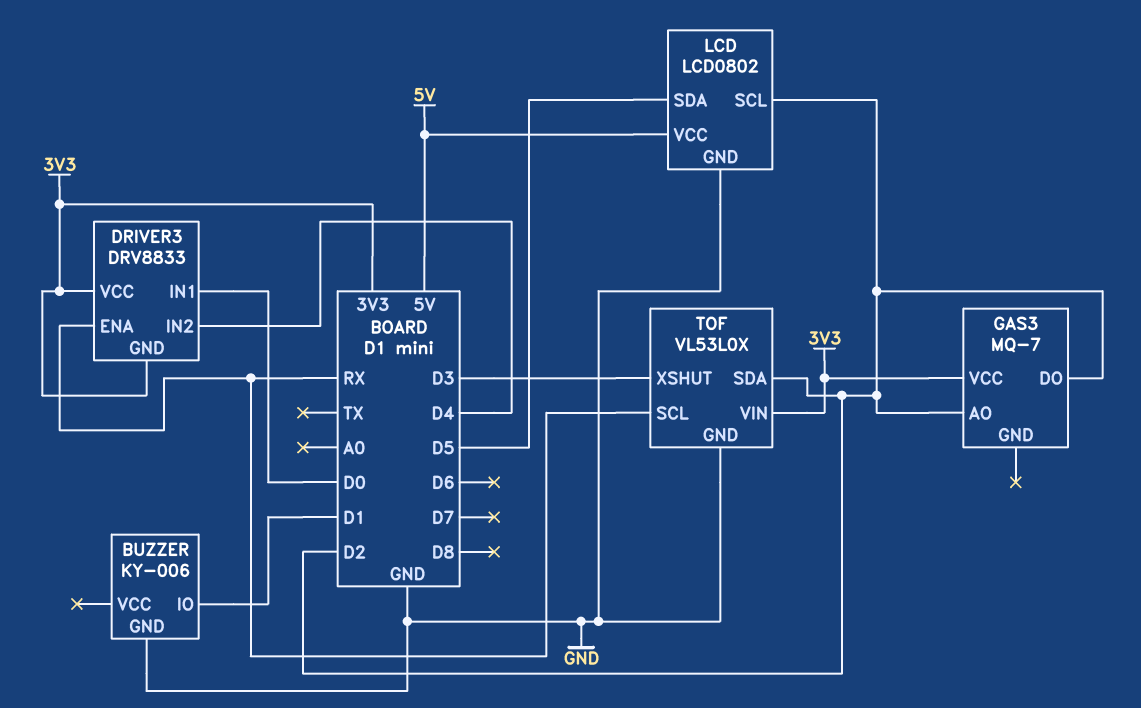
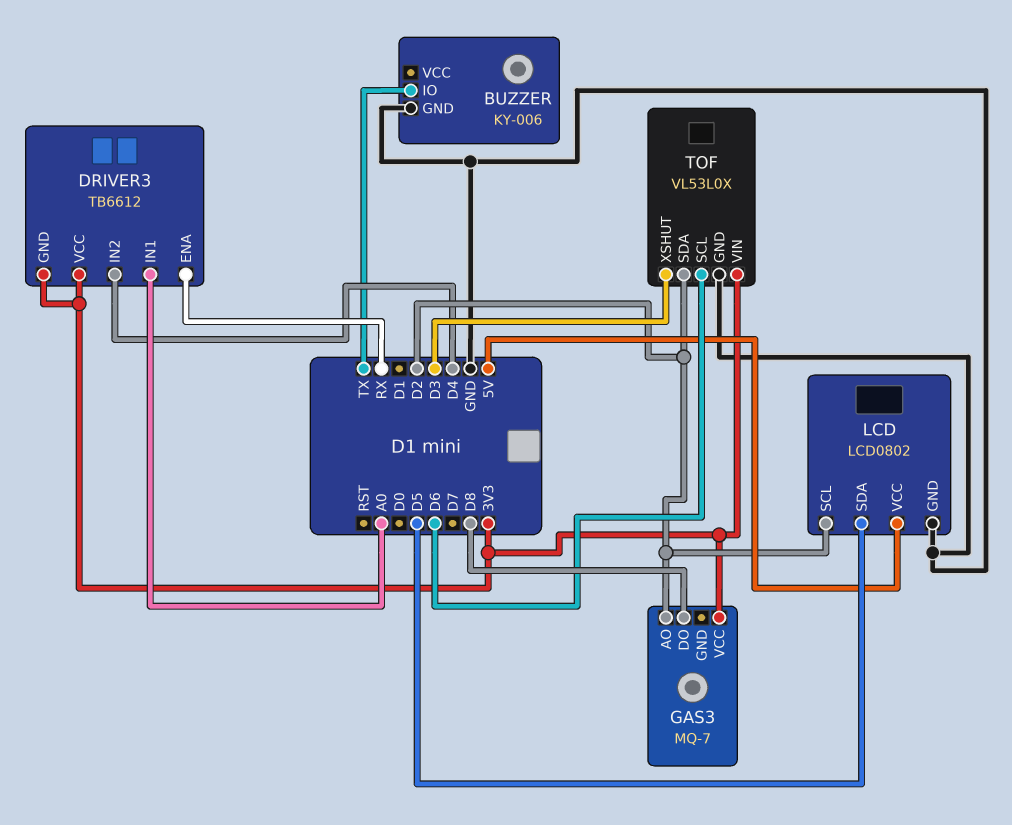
BUZZER pin IO: D1 -> TX
DRIVER3: DRV8833 -> TB6612
DRIVER3 pin IN1: D0 -> A0
GAS3 pin DO: D2 -> D8
TOF pin SCL: RX -> D6

